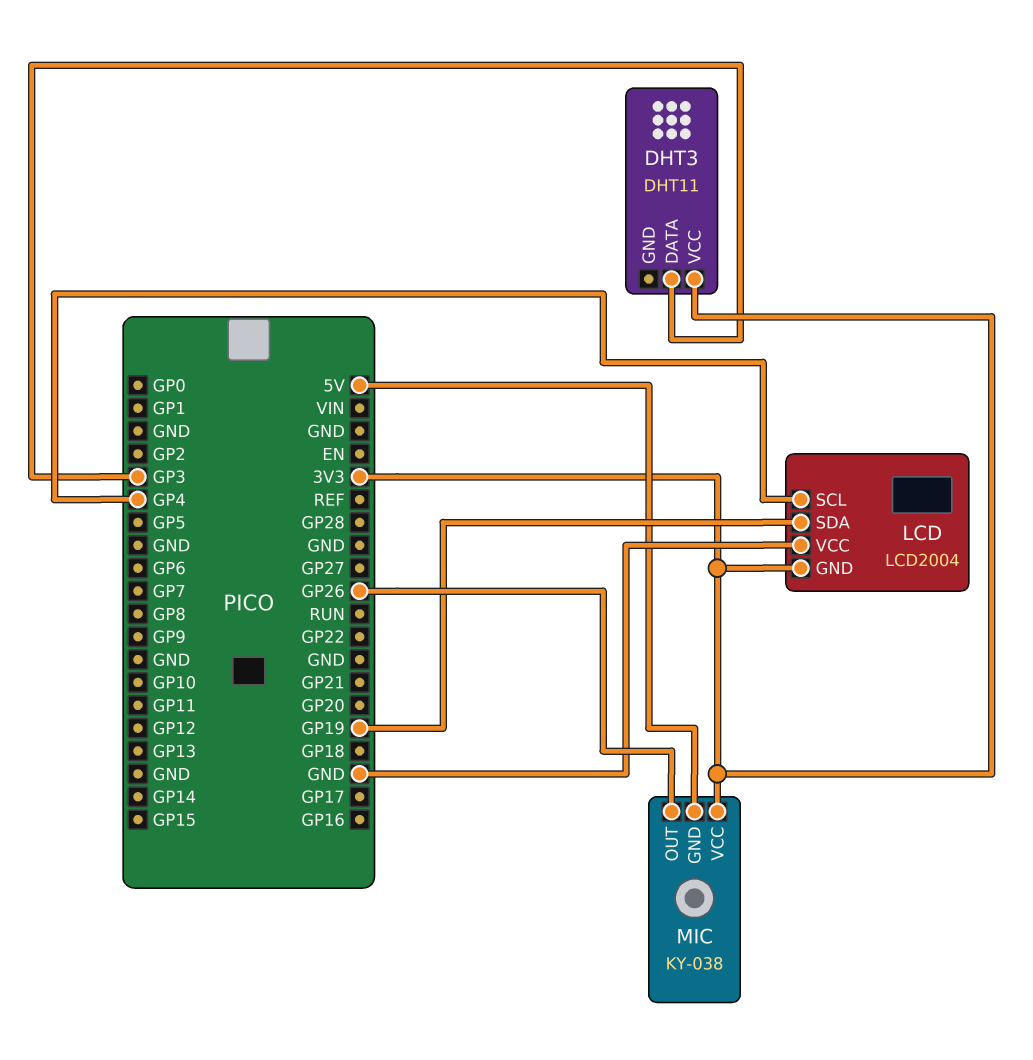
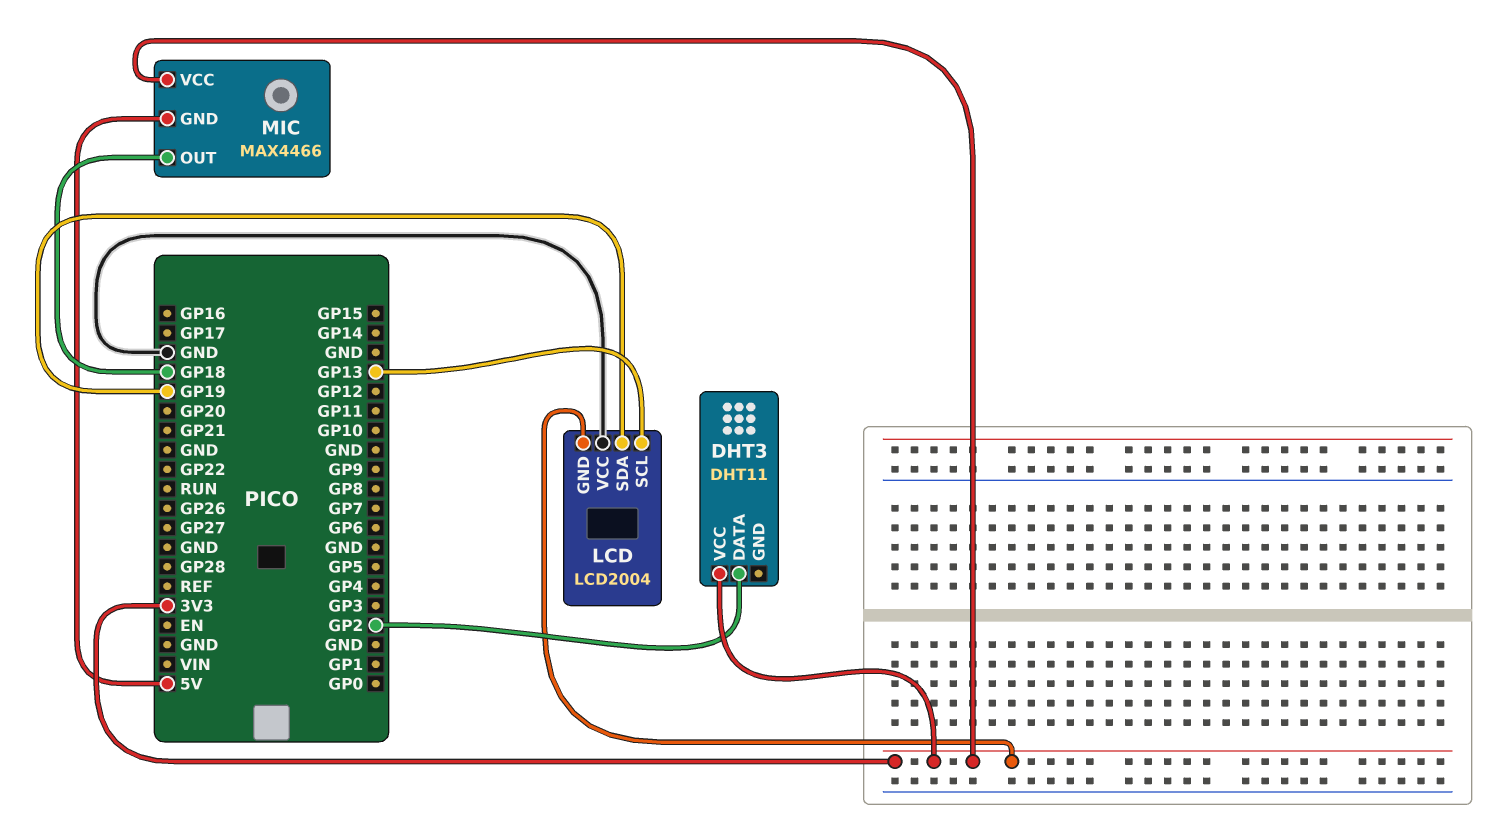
DHT3 pin DATA: GP3 -> GP2
LCD pin SCL: GP4 -> GP13
MIC: KY-038 -> MAX4466
MIC pin OUT: GP26 -> GP18

